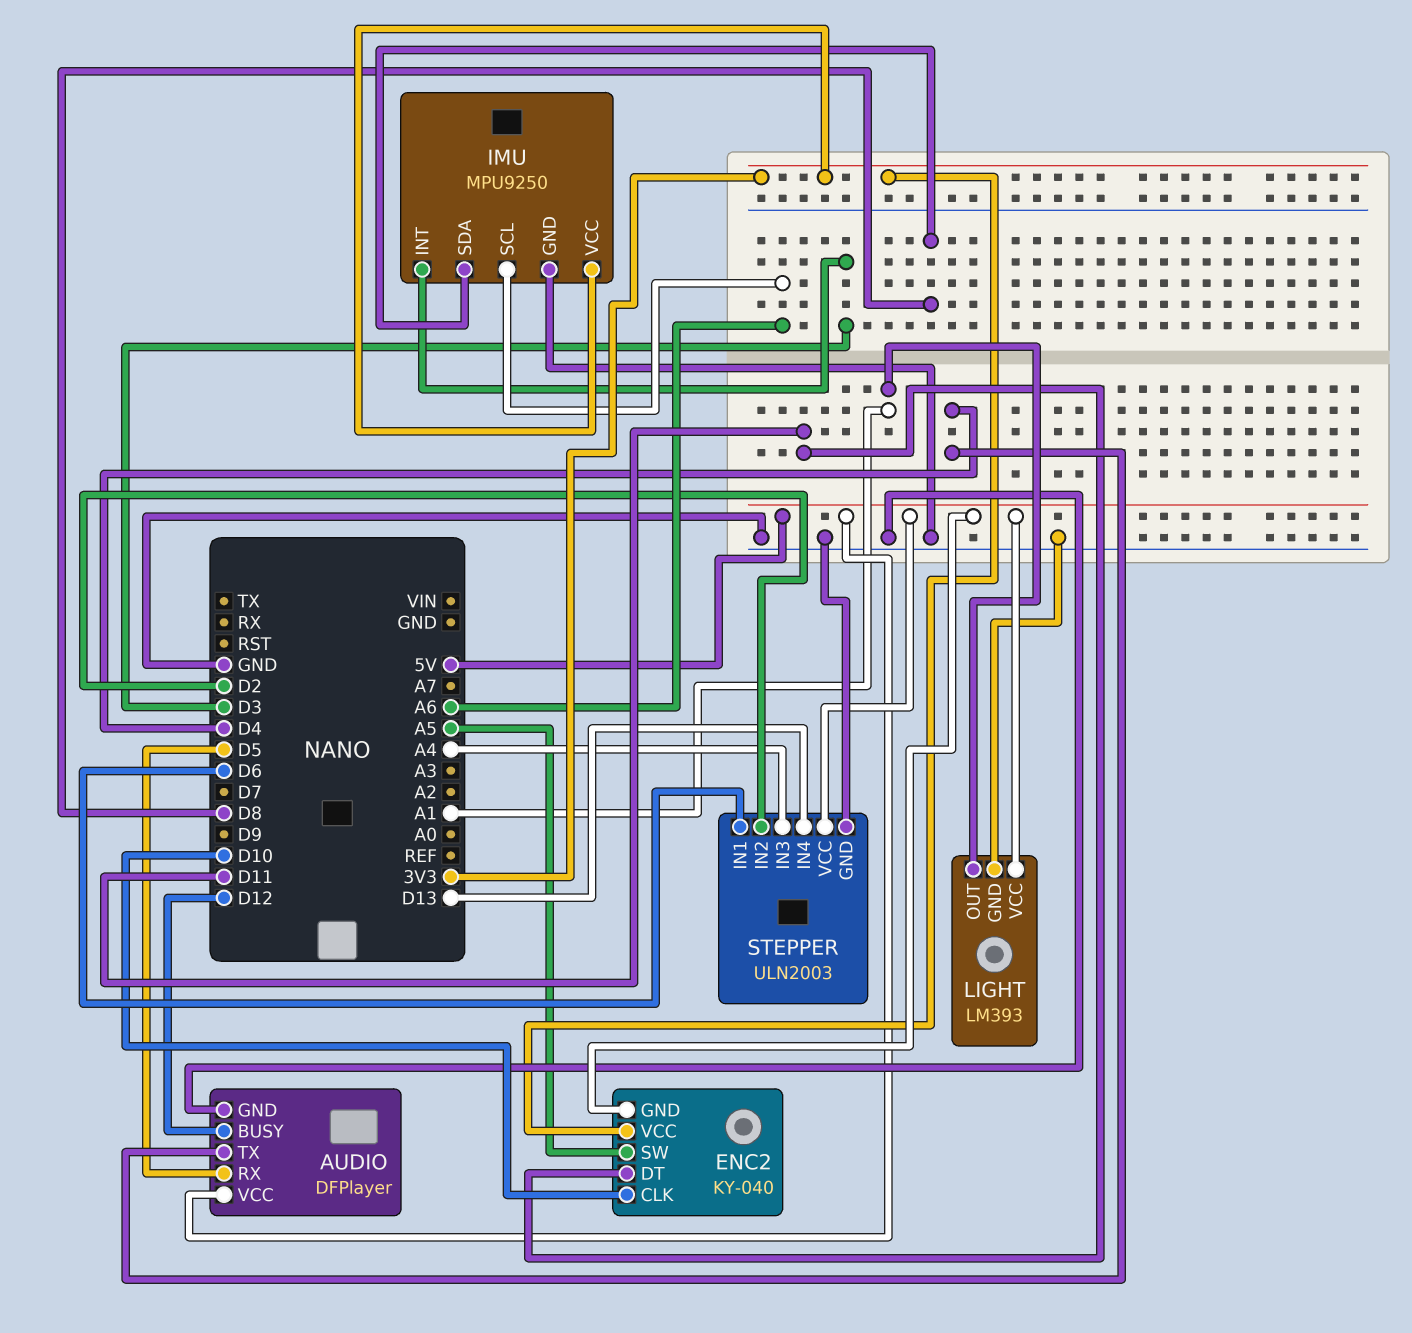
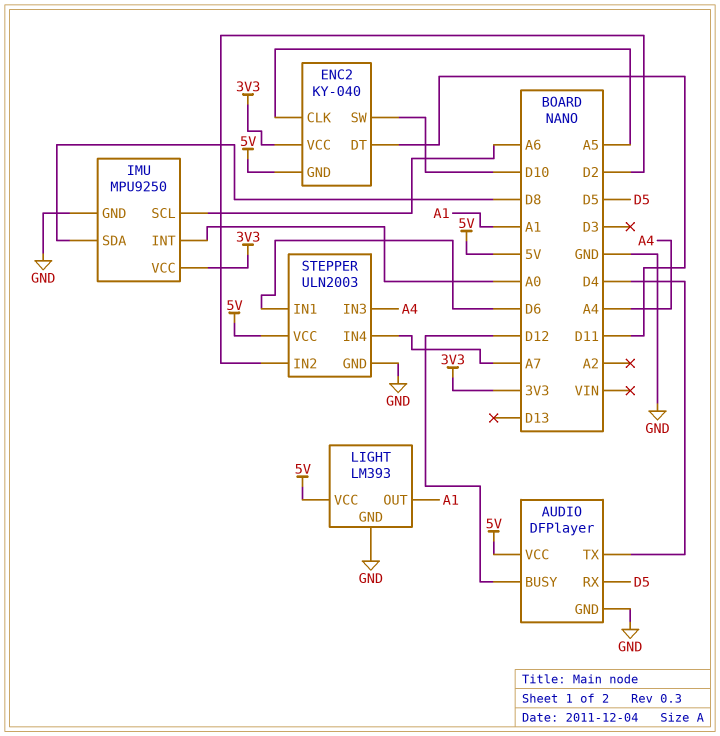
ENC2 pin CLK: D10 -> A5
ENC2 pin SW: A5 -> D10
IMU pin INT: D3 -> A0
STEPPER pin IN4: D13 -> A7

